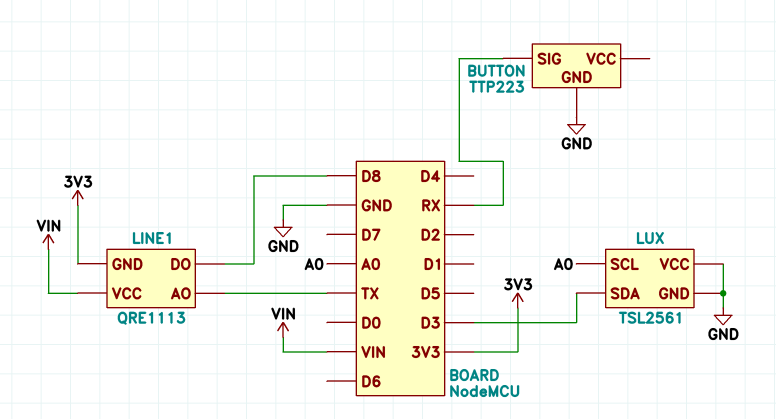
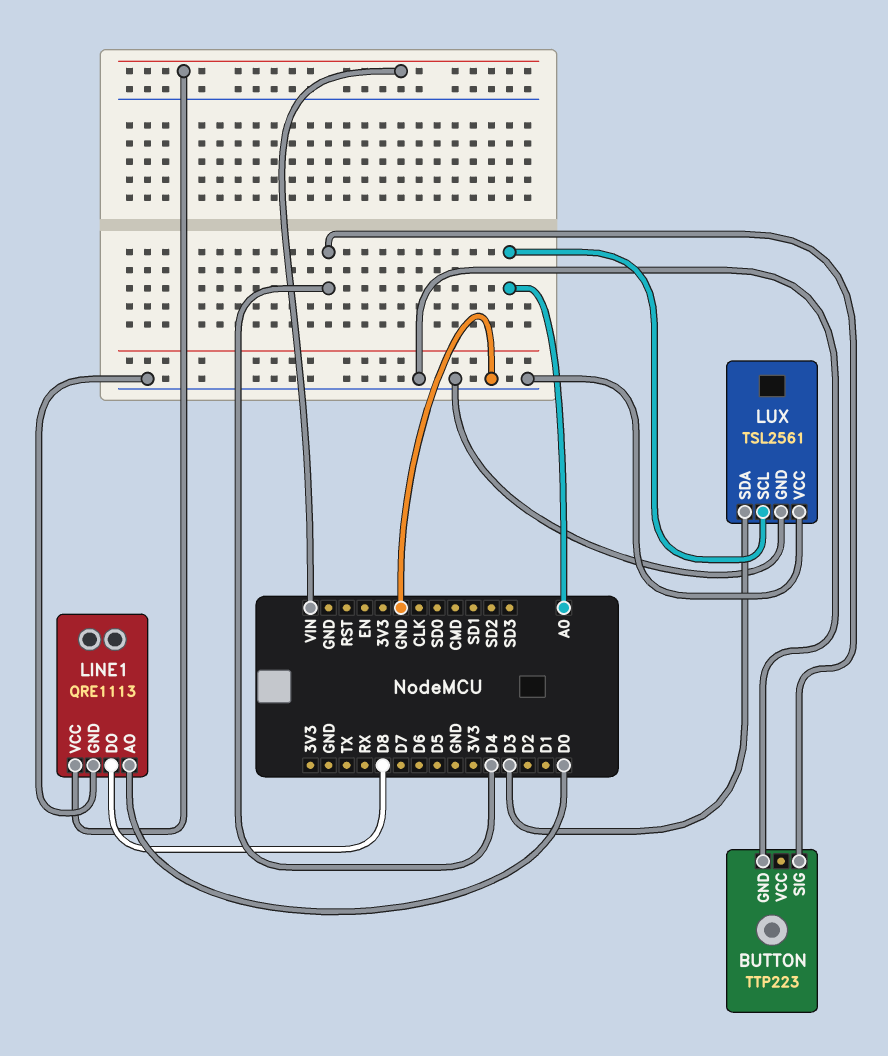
BUTTON pin SIG: RX -> D4
LINE1 pin AO: TX -> D0
LINE1 pin GND: 3V3 -> GND

